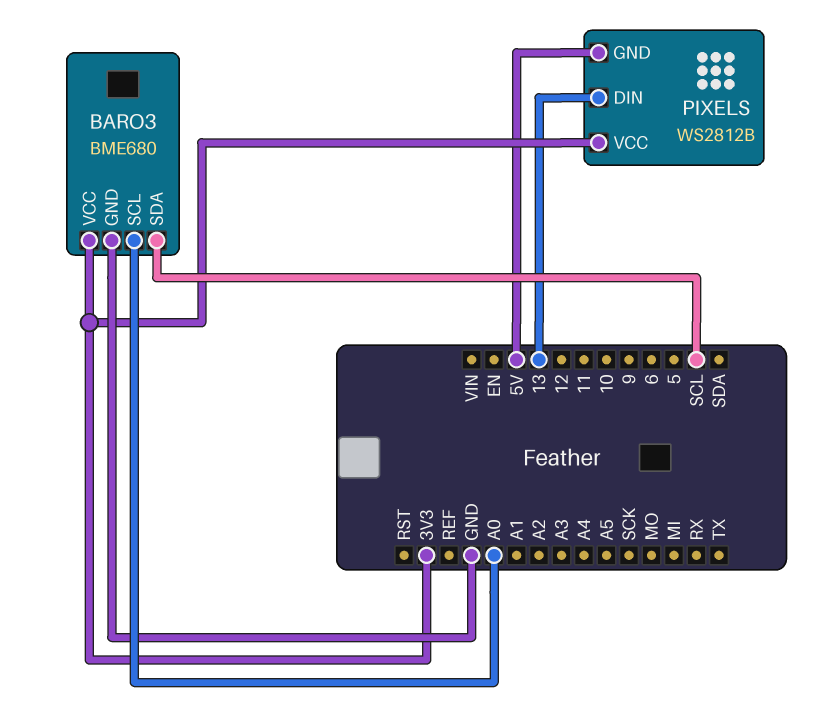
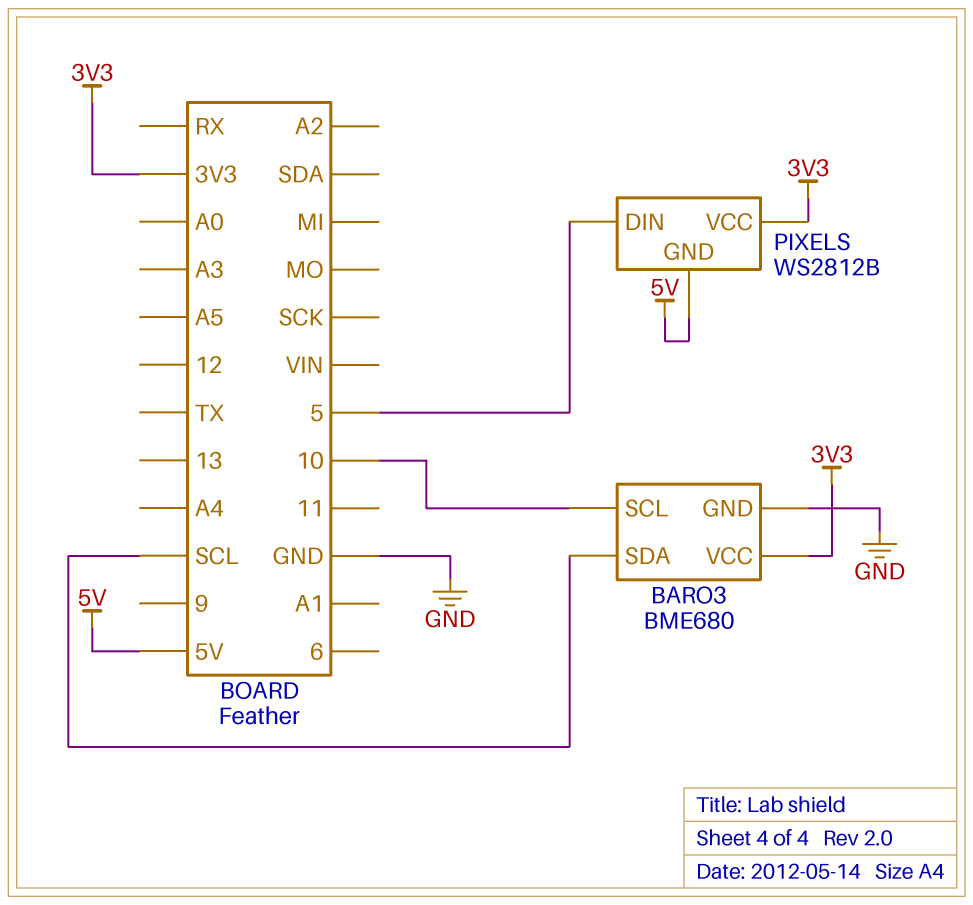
BARO3 pin SCL: A0 -> 10
PIXELS pin DIN: 13 -> 5

